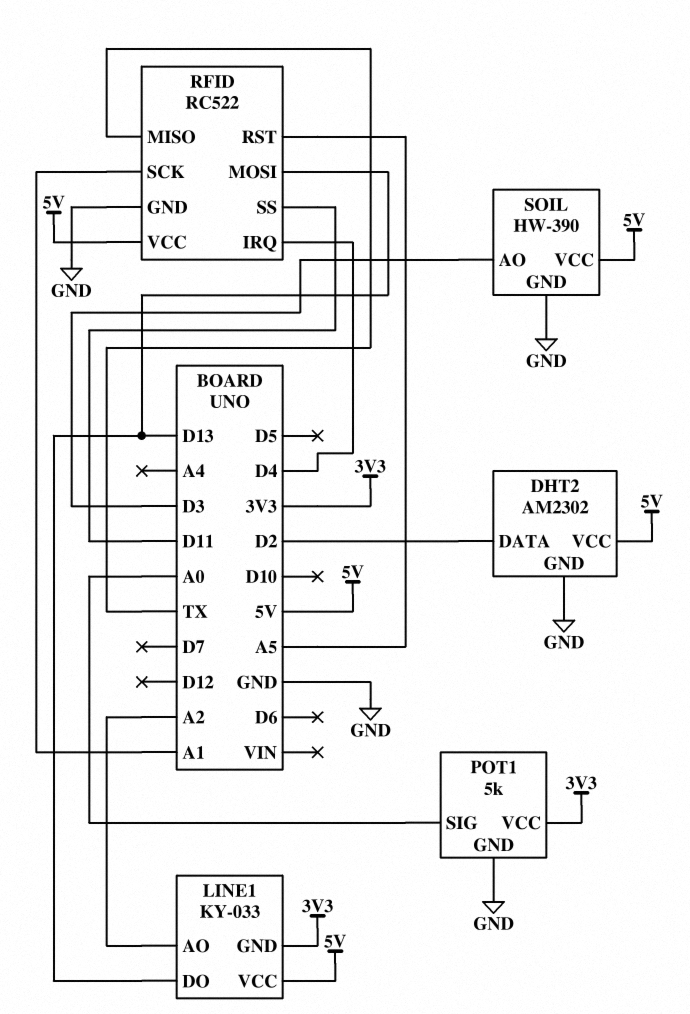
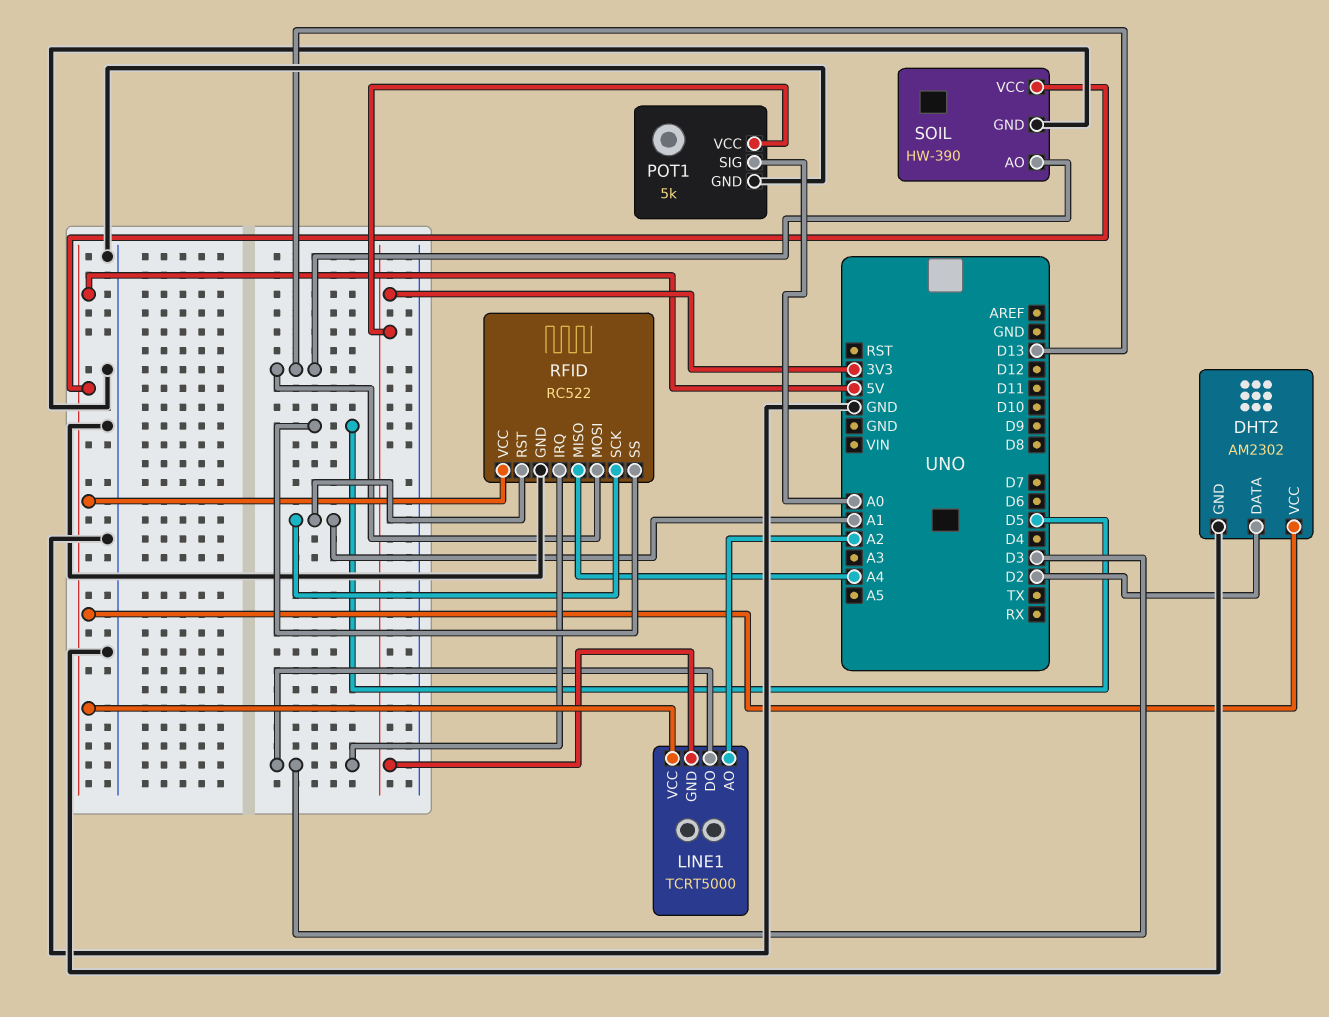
LINE1: KY-033 -> TCRT5000
LINE1 pin DO: D13 -> D3
RFID pin IRQ: D4 -> D3
RFID pin MISO: TX -> A4
RFID pin RST: A5 -> A1
RFID pin SS: D11 -> D5
SOIL pin AO: D3 -> D13

